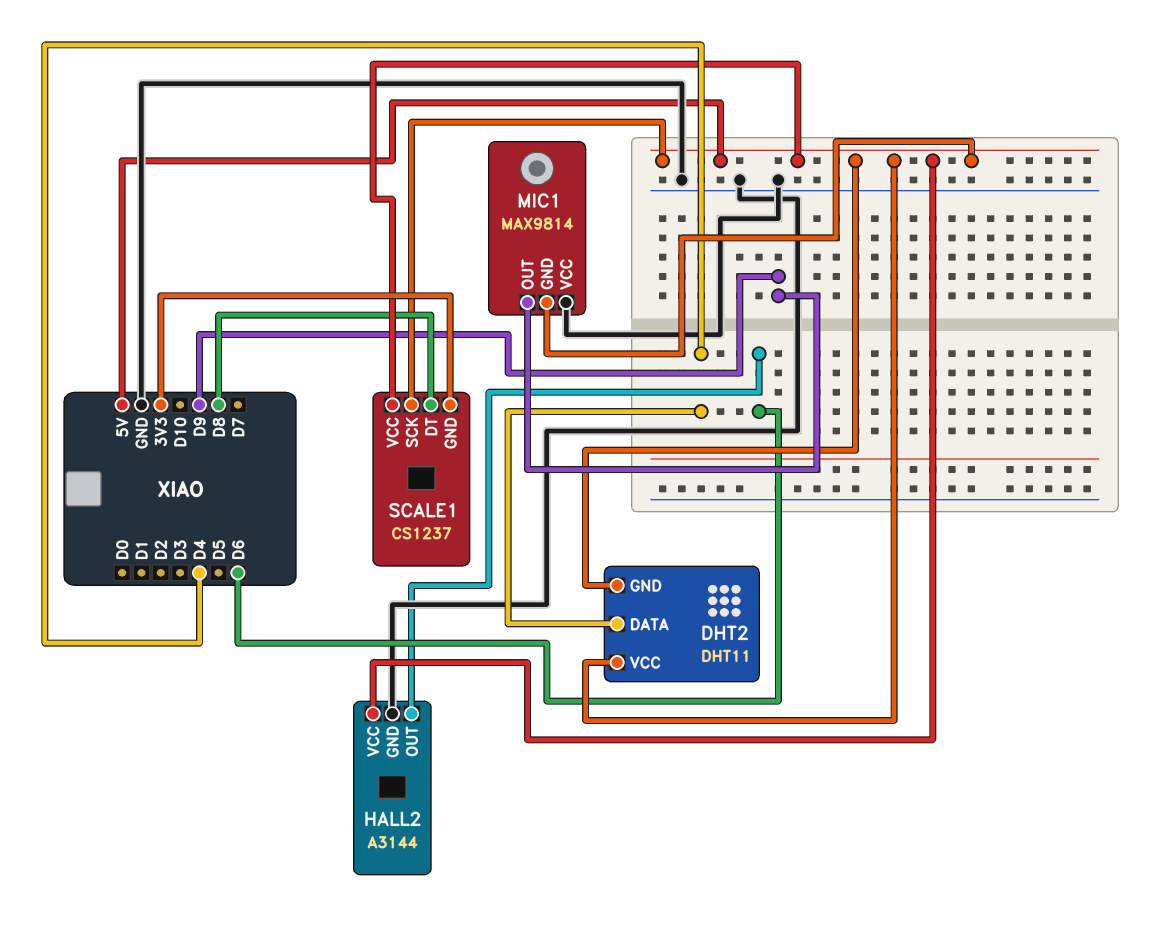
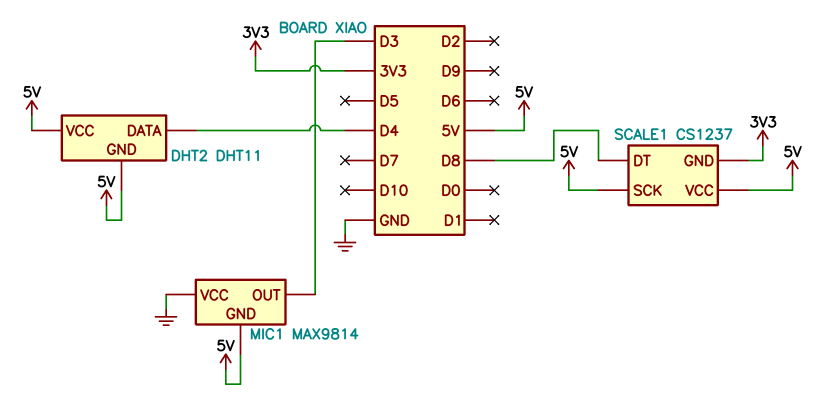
HALL2: A3144 -> none
HALL2 pin GND: GND -> none
HALL2 pin OUT: D6 -> none
HALL2 pin VCC: 5V -> none
MIC1 pin OUT: D9 -> D3

